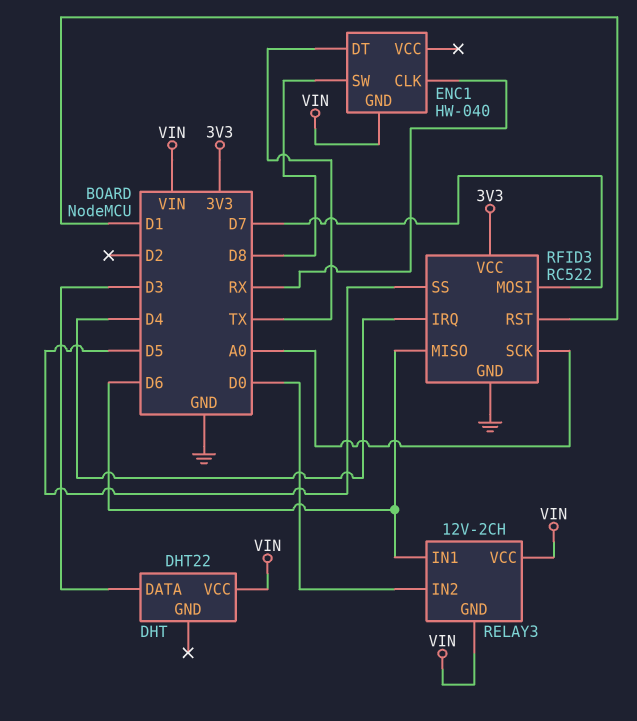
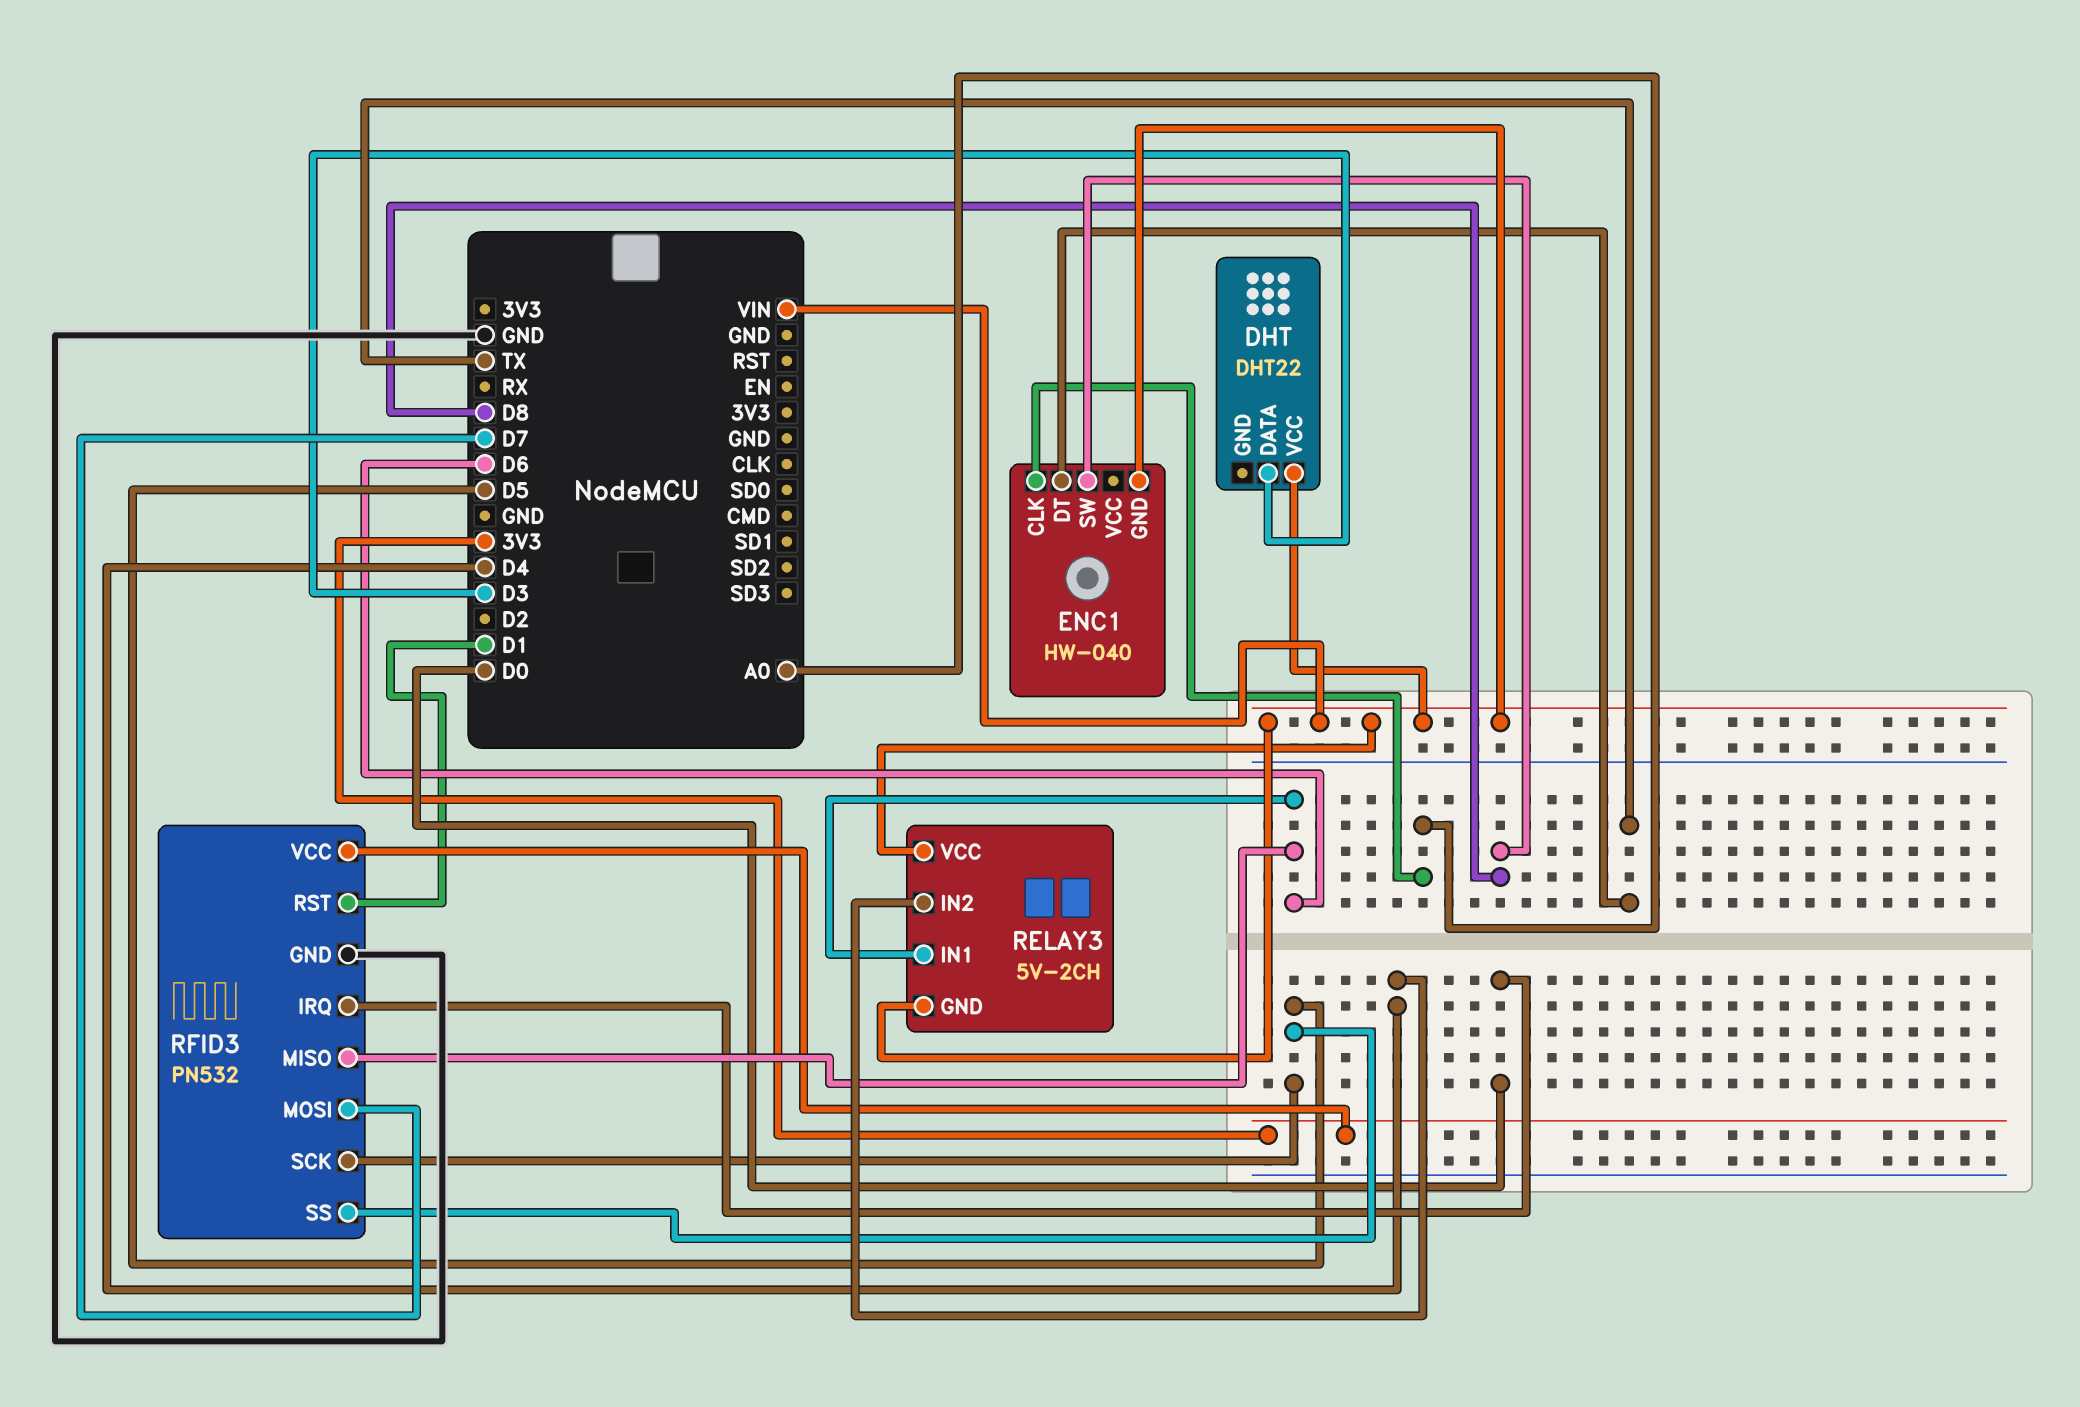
ENC1 pin CLK: RX -> A0
RELAY3: 12V-2CH -> 5V-2CH
RELAY3 pin IN2: D0 -> D4
RFID3: RC522 -> PN532
RFID3 pin IRQ: D4 -> D0
RFID3 pin SCK: A0 -> D5

